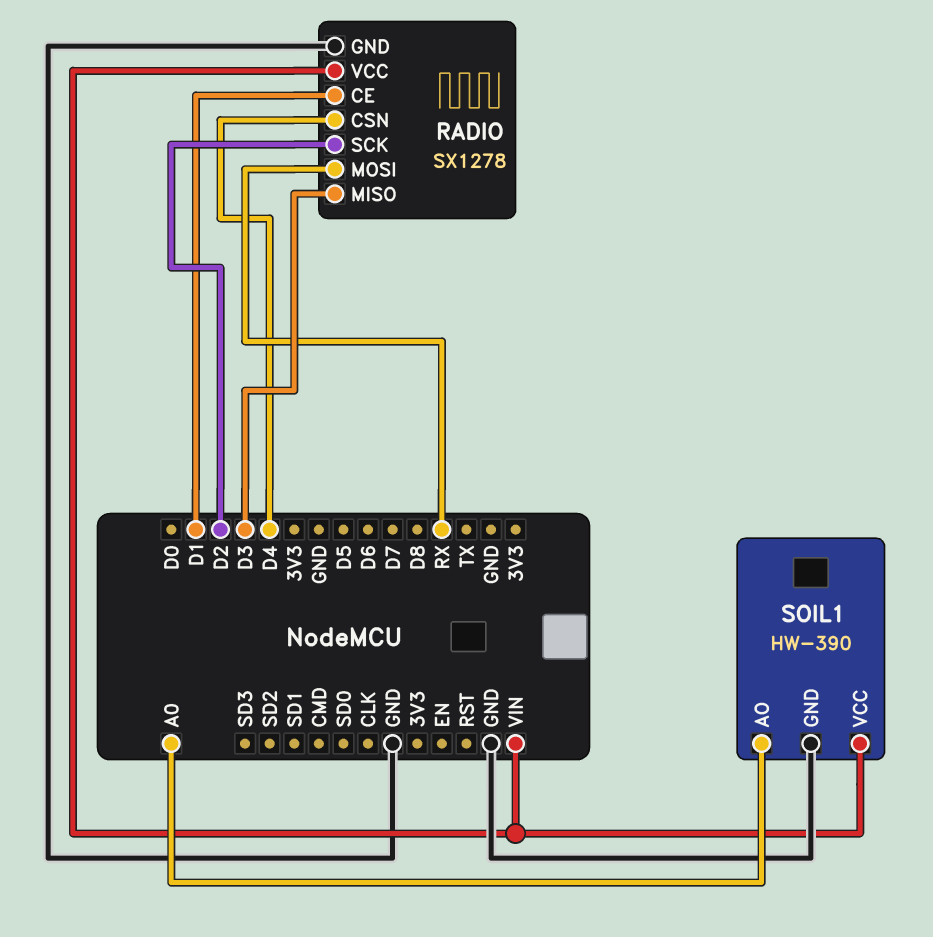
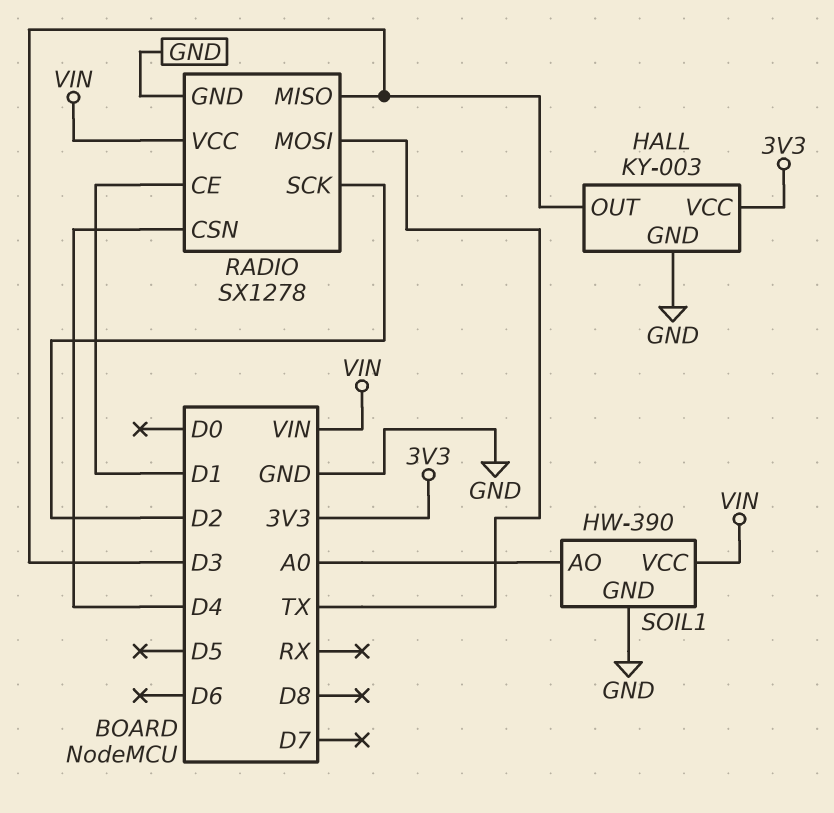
HALL: none -> KY-003
HALL pin GND: none -> GND
HALL pin OUT: none -> D3
HALL pin VCC: none -> 3V3
RADIO pin MOSI: RX -> TX

